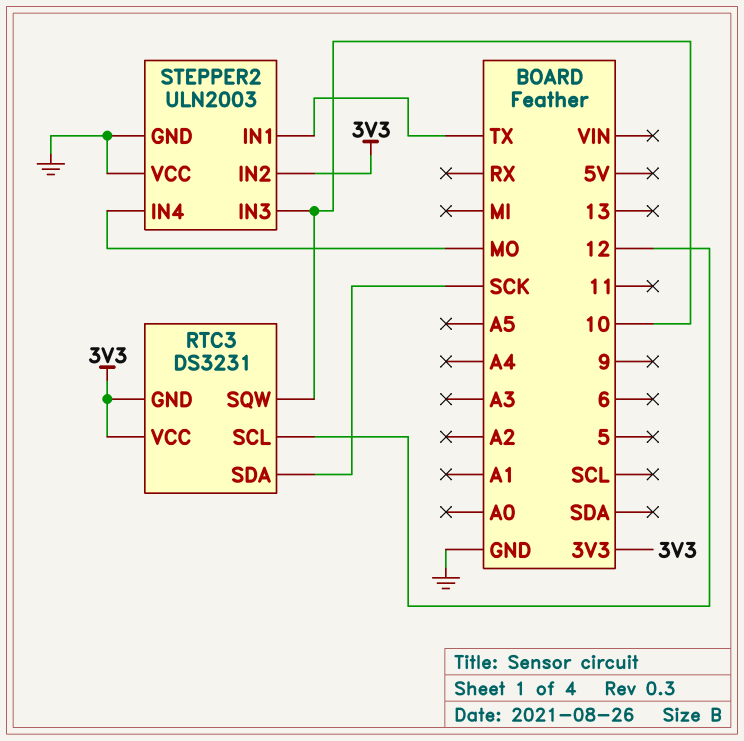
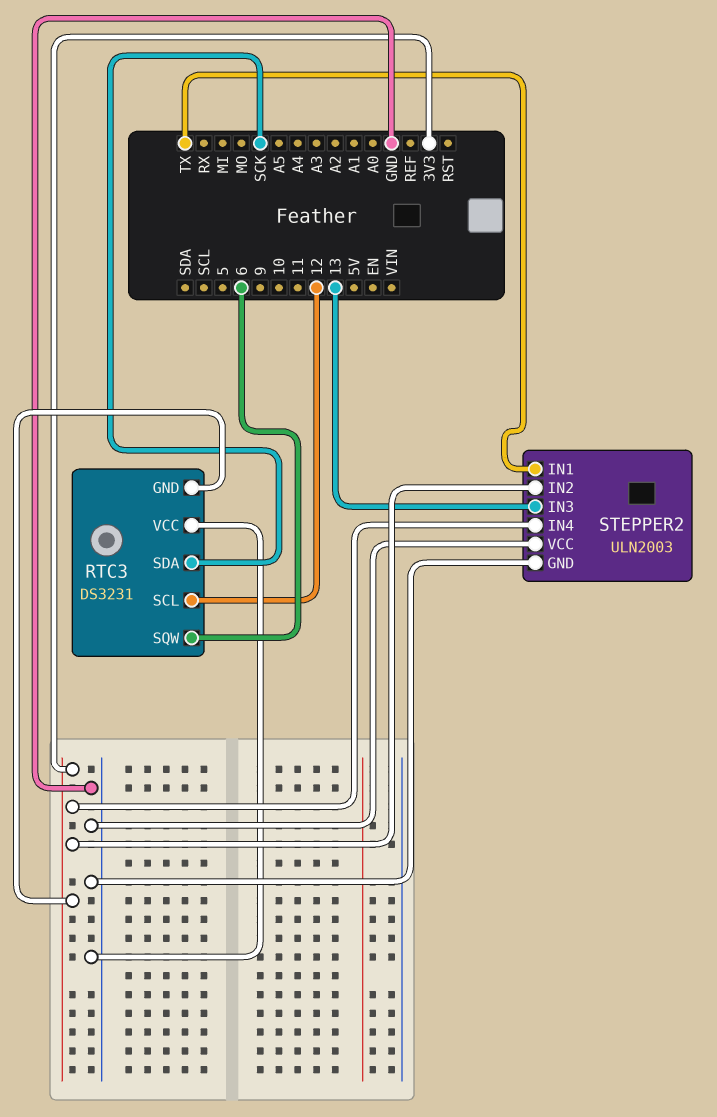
RTC3 pin SQW: 10 -> 6
RTC3 pin VCC: 3V3 -> GND
STEPPER2 pin IN3: 10 -> 13
STEPPER2 pin IN4: MO -> 3V3

